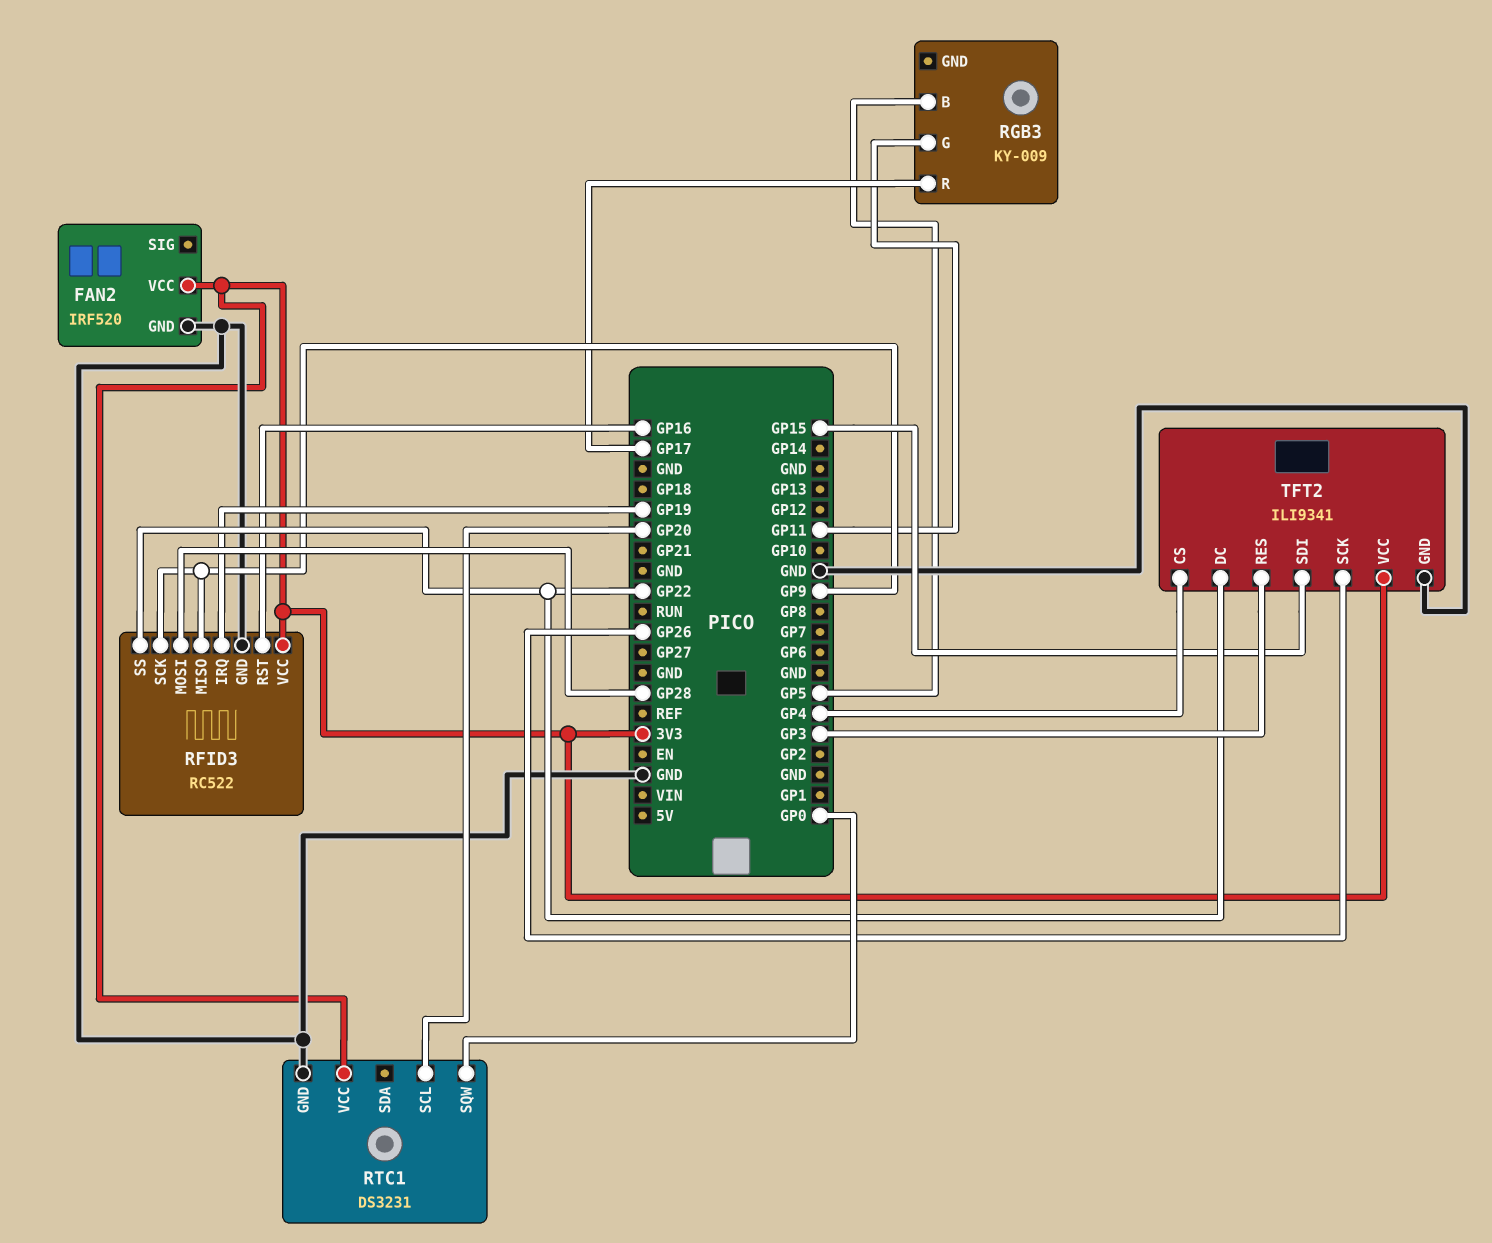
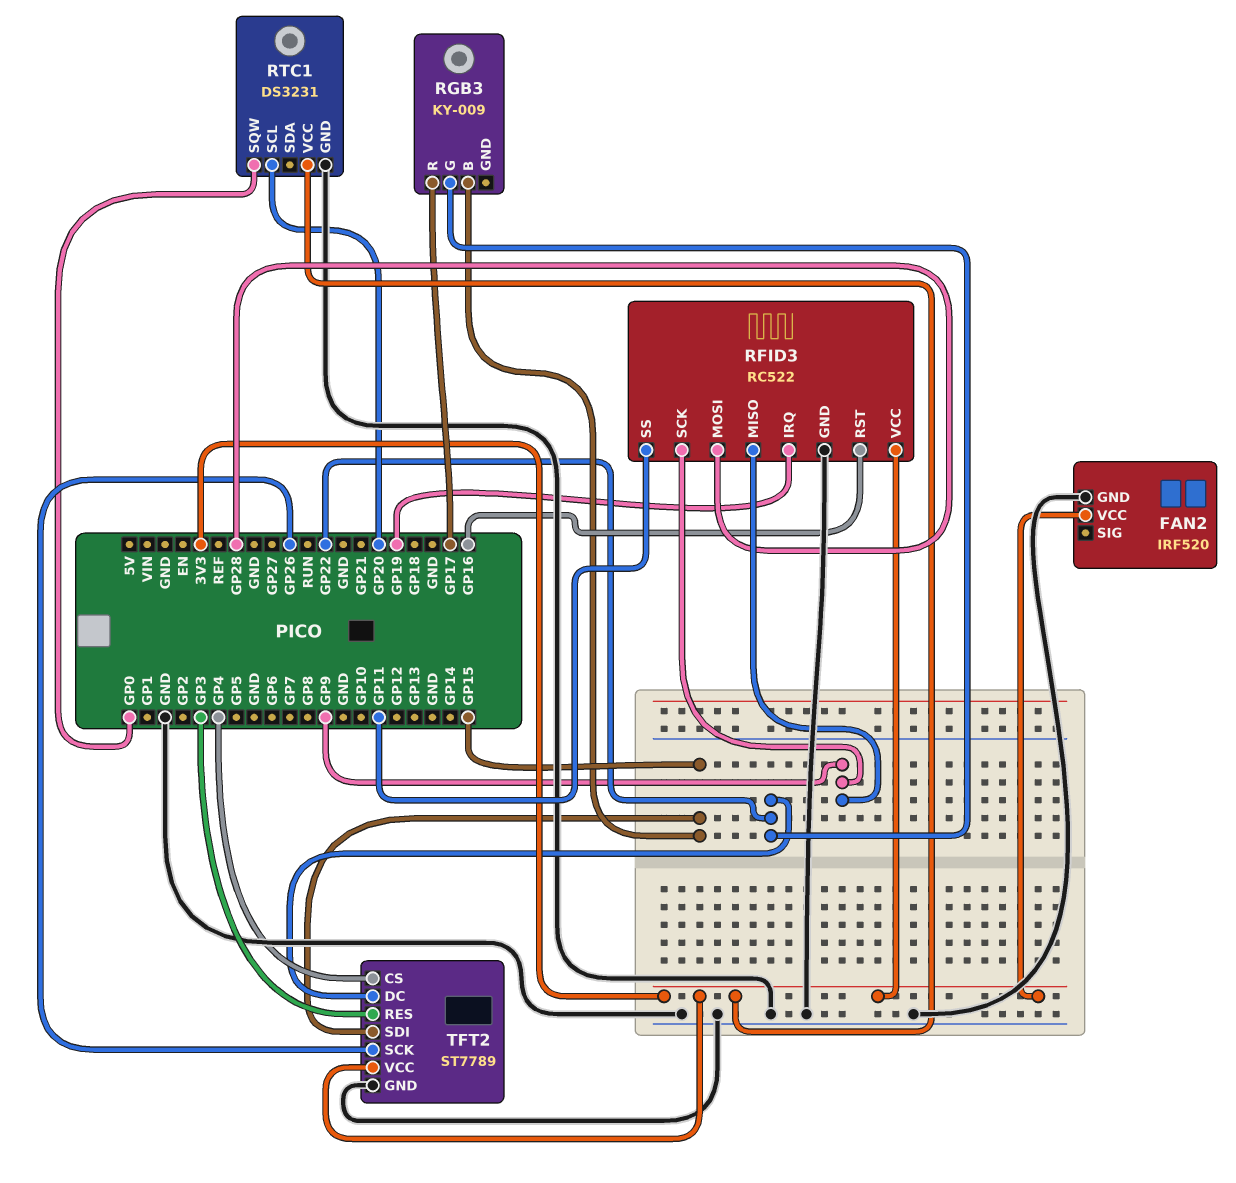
RFID3 pin SS: GP22 -> GP11
RGB3 pin B: GP5 -> GP15
RGB3 pin G: GP11 -> GP22
TFT2: ILI9341 -> ST7789

